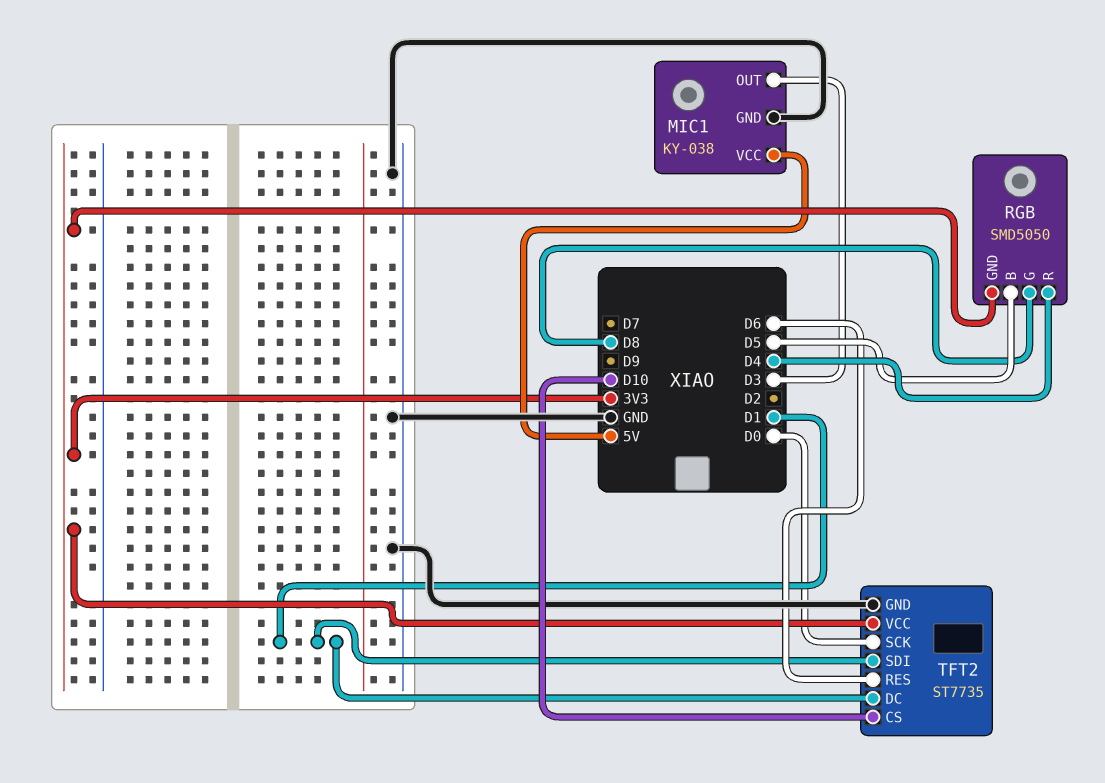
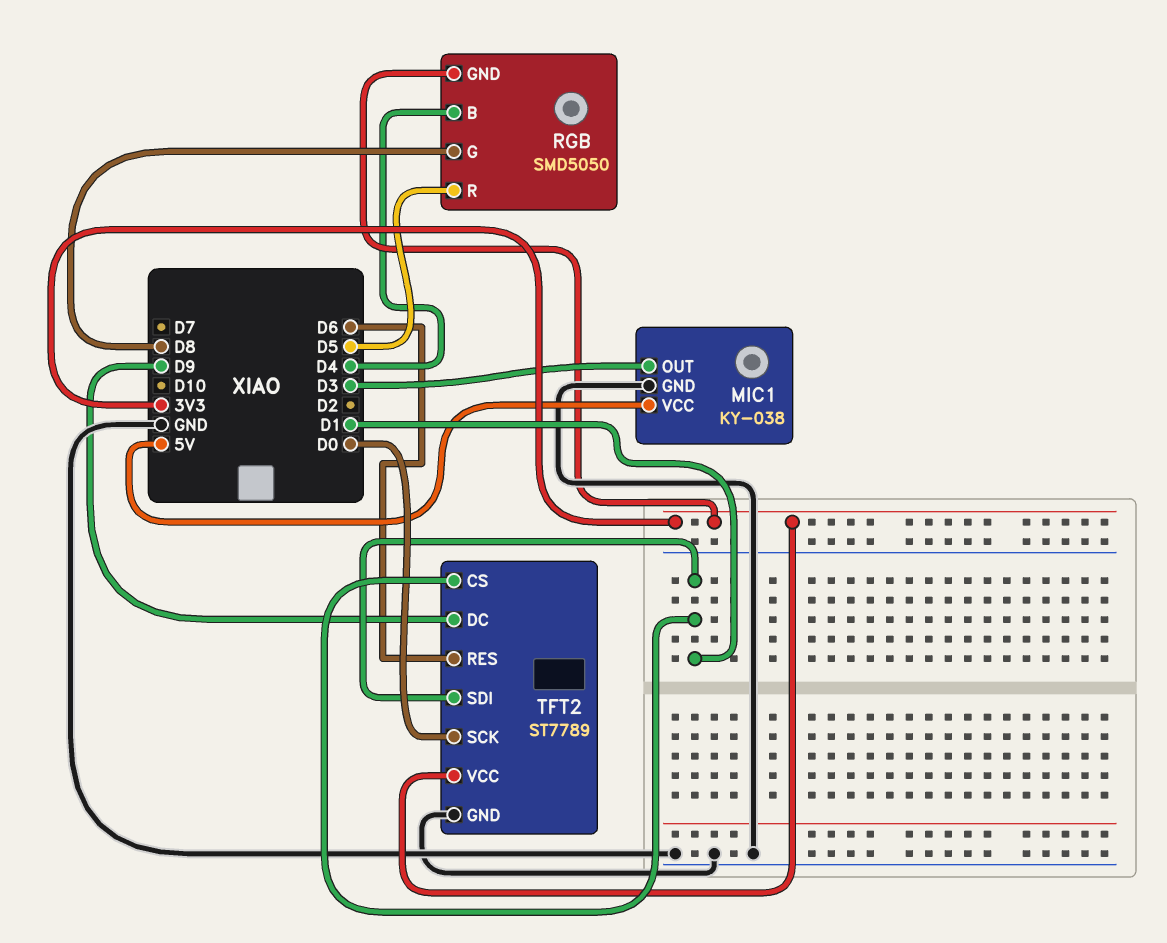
RGB pin B: D5 -> D4
RGB pin R: D4 -> D5
TFT2: ST7735 -> ST7789
TFT2 pin CS: D10 -> D1
TFT2 pin DC: D1 -> D9

